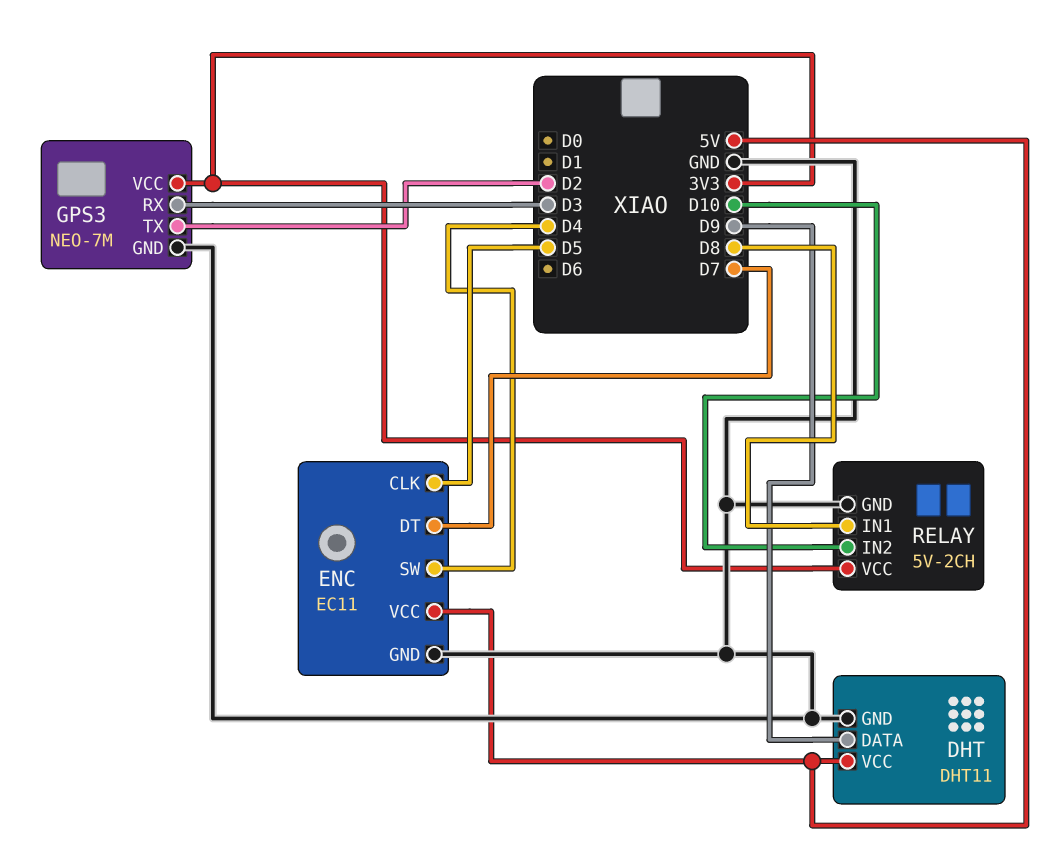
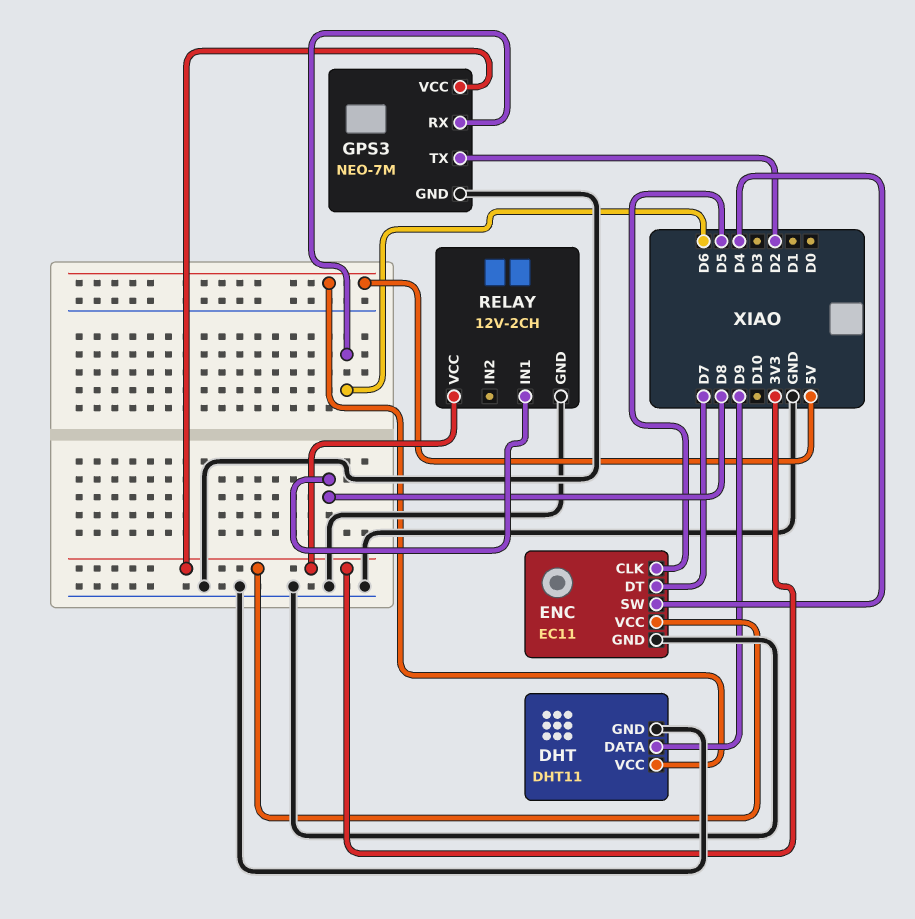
ENC pin VCC: 5V -> 3V3
GPS3 pin RX: D3 -> D6
RELAY: 5V-2CH -> 12V-2CH
RELAY pin IN2: D10 -> none

